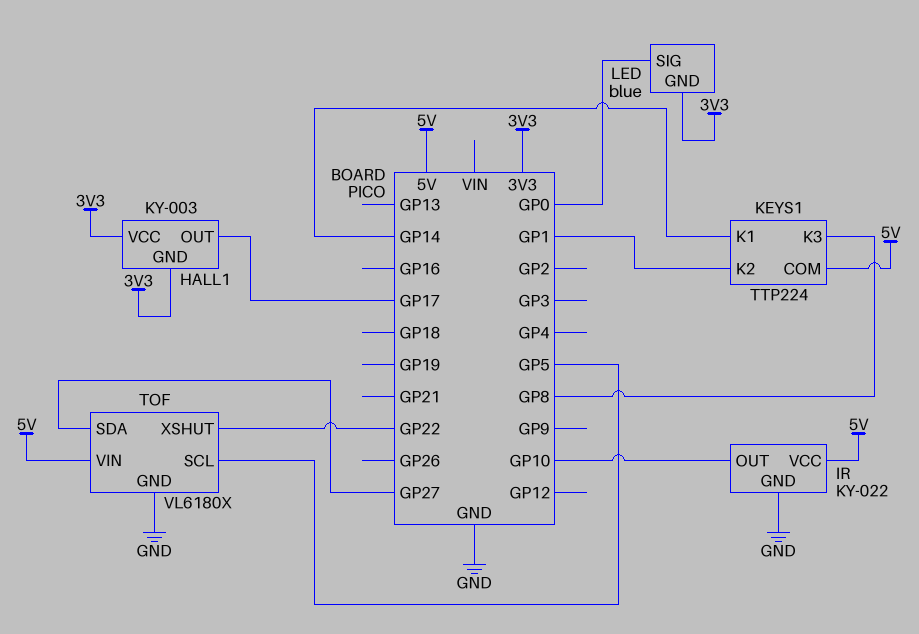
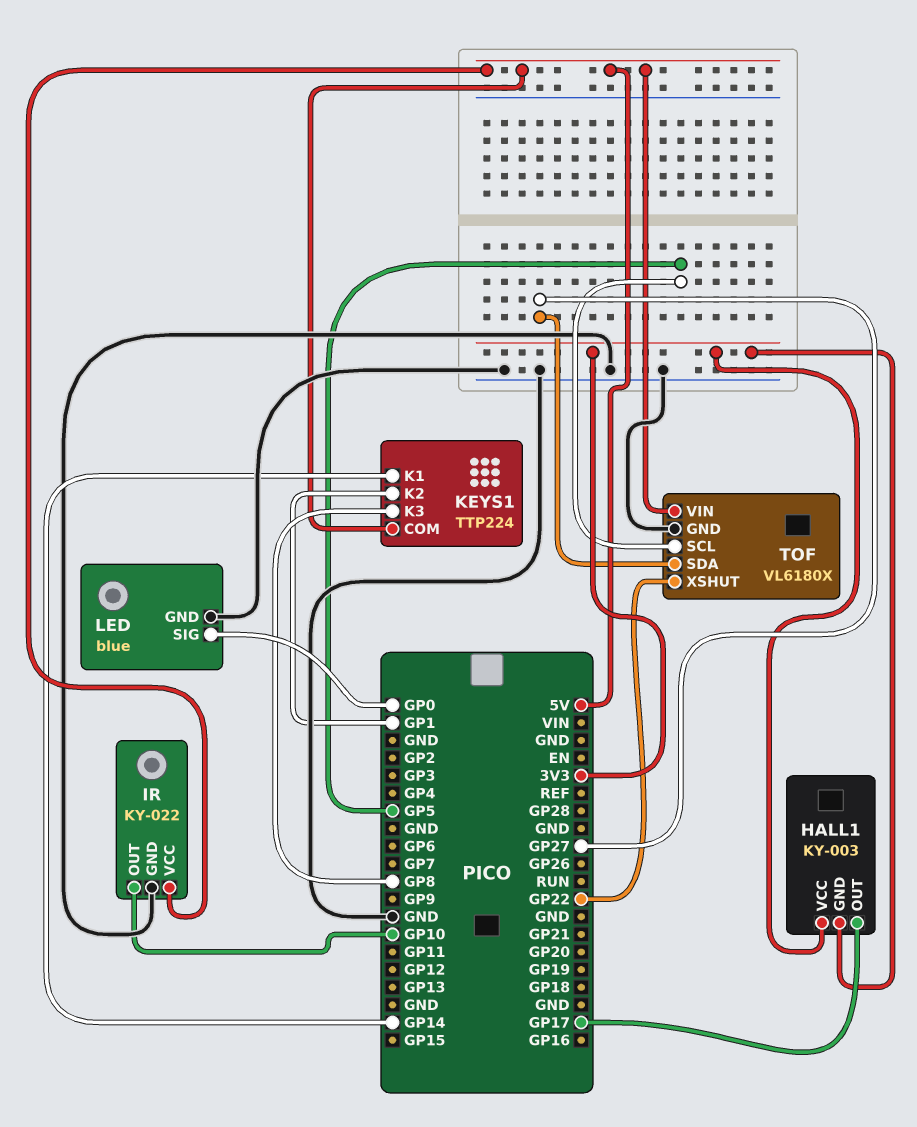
LED pin GND: 3V3 -> GND

